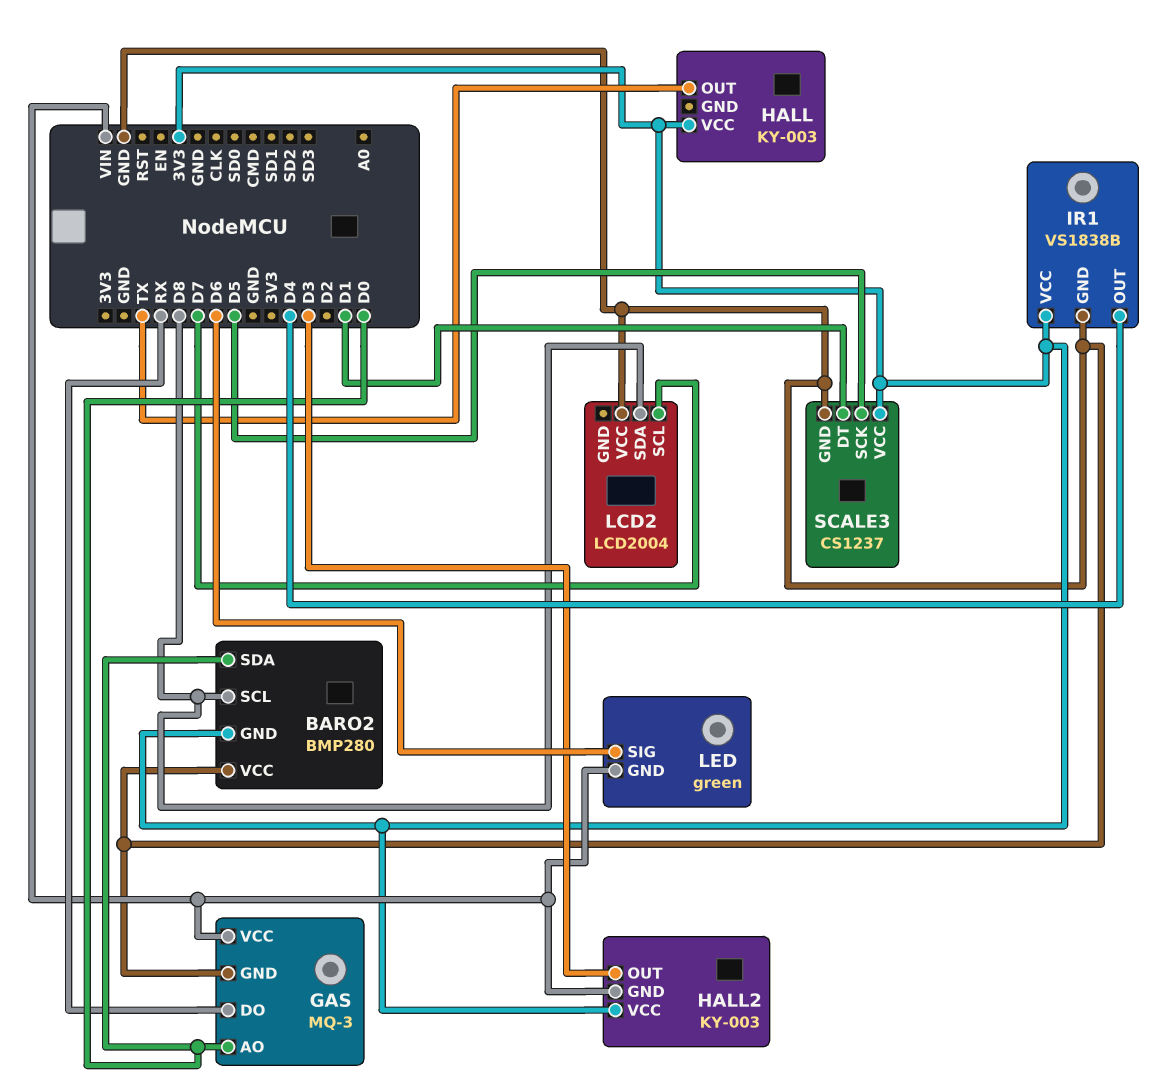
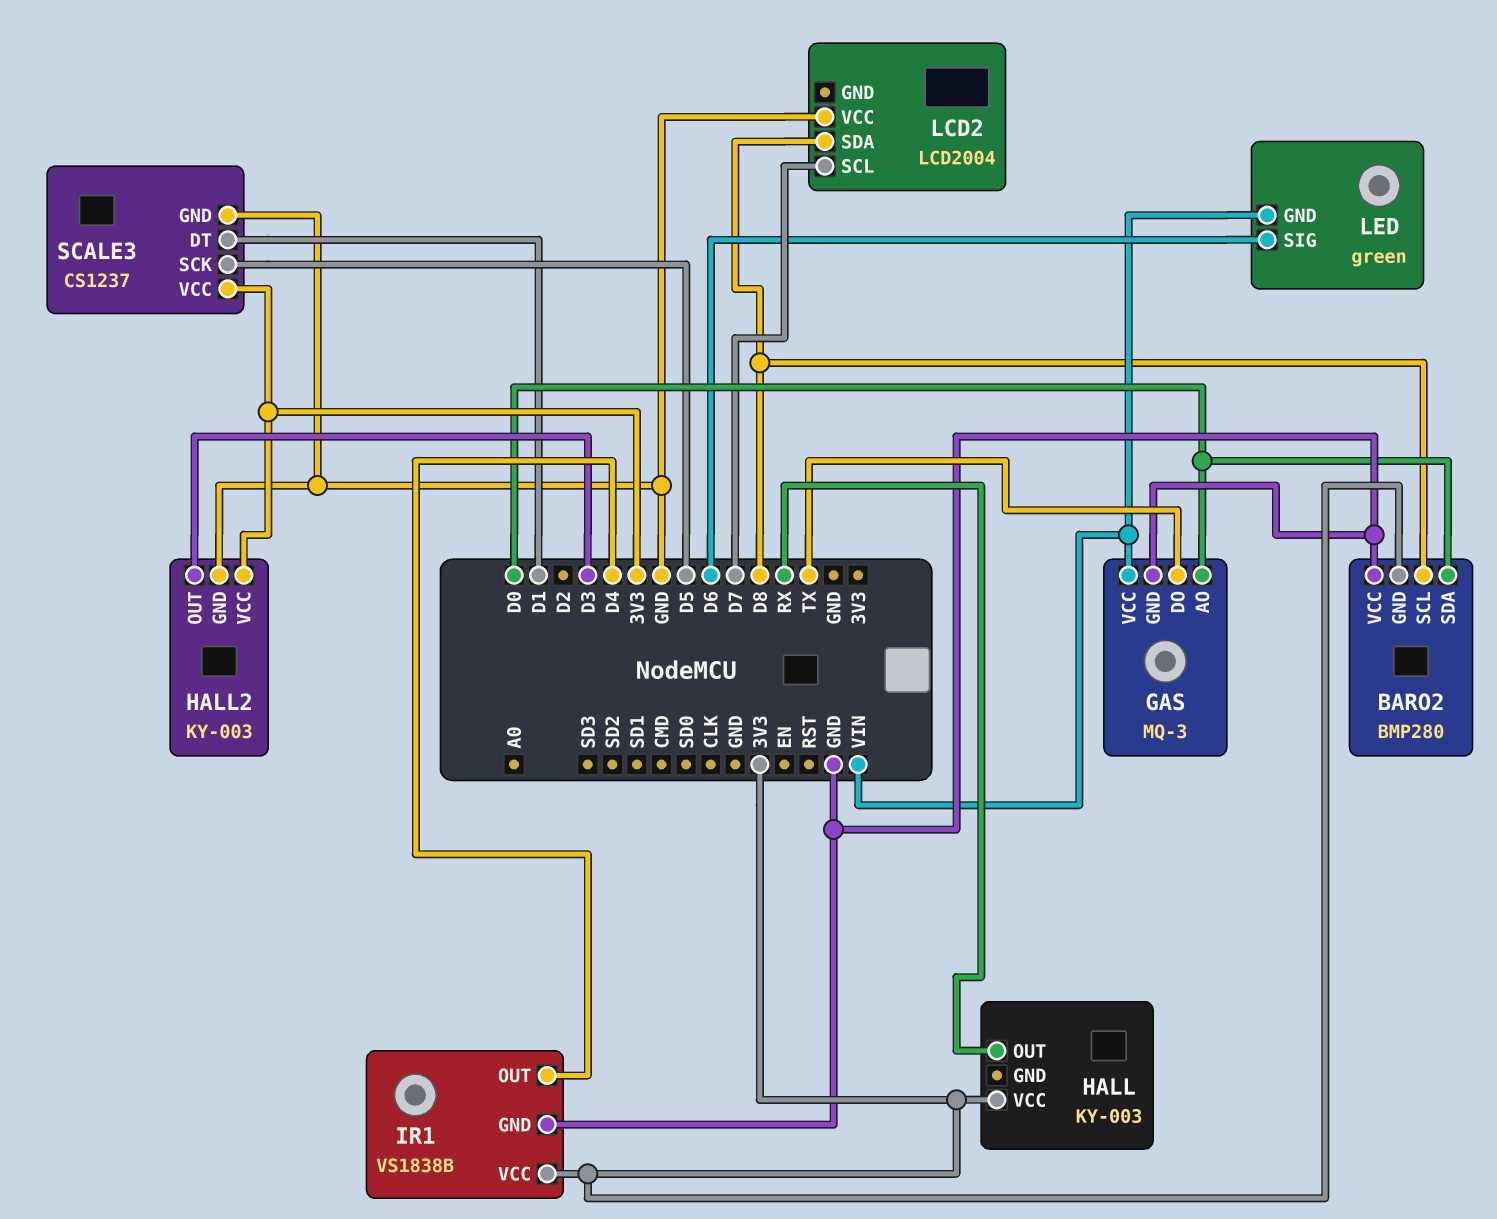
GAS pin DO: RX -> TX
HALL pin OUT: TX -> RX
HALL2 pin GND: VIN -> GND

